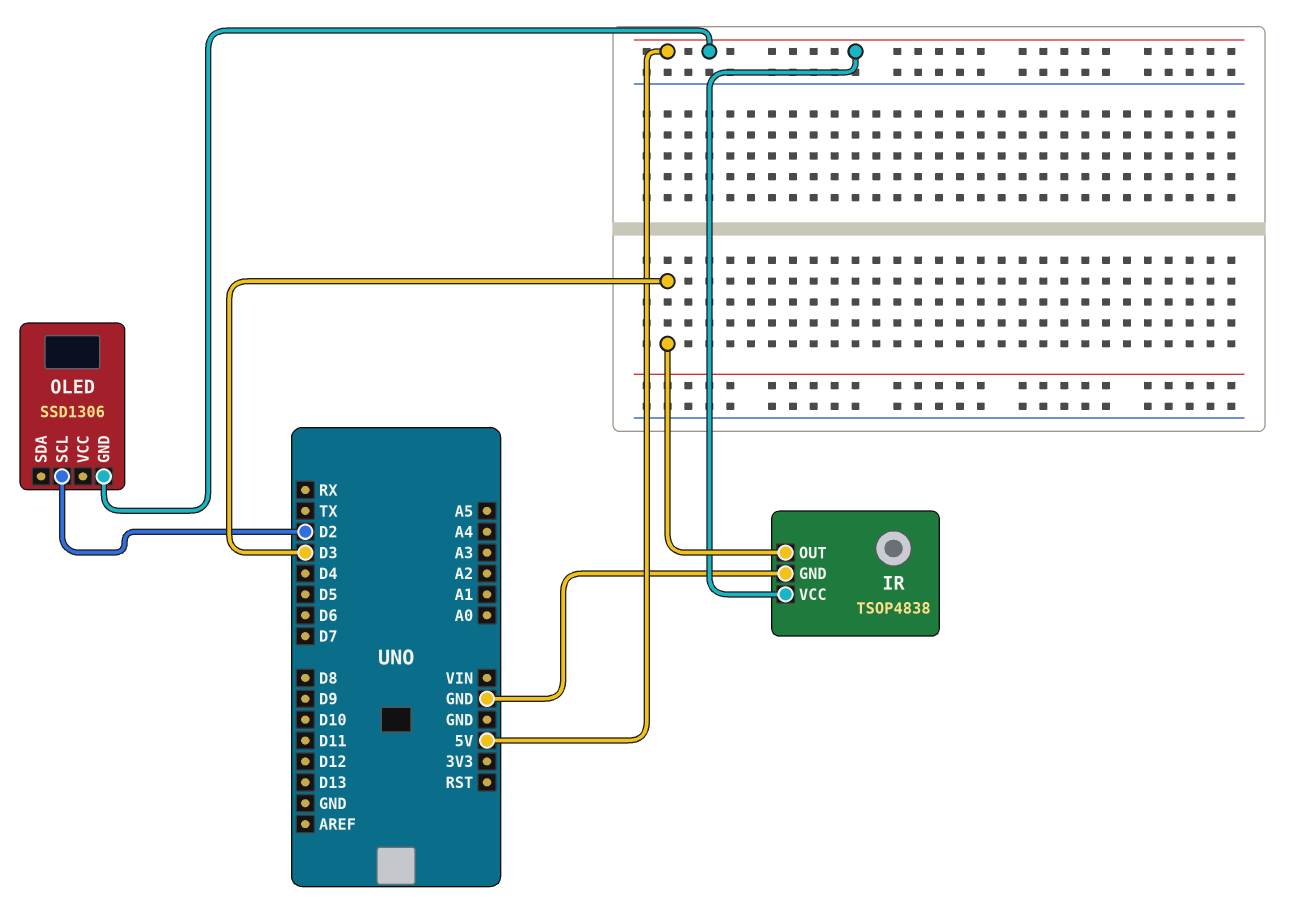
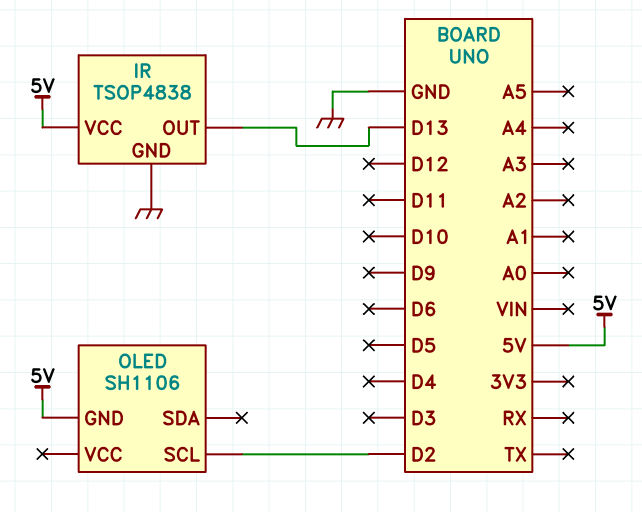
IR pin OUT: D3 -> D13
OLED: SSD1306 -> SH1106

